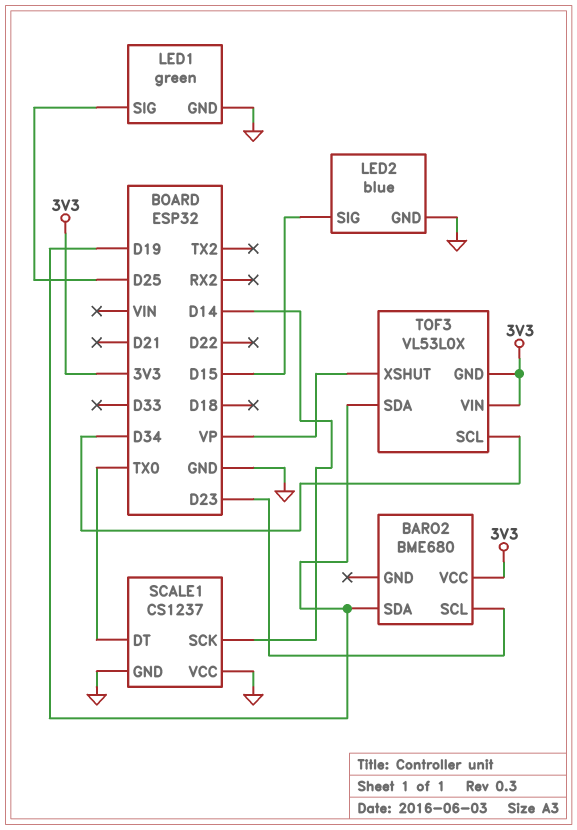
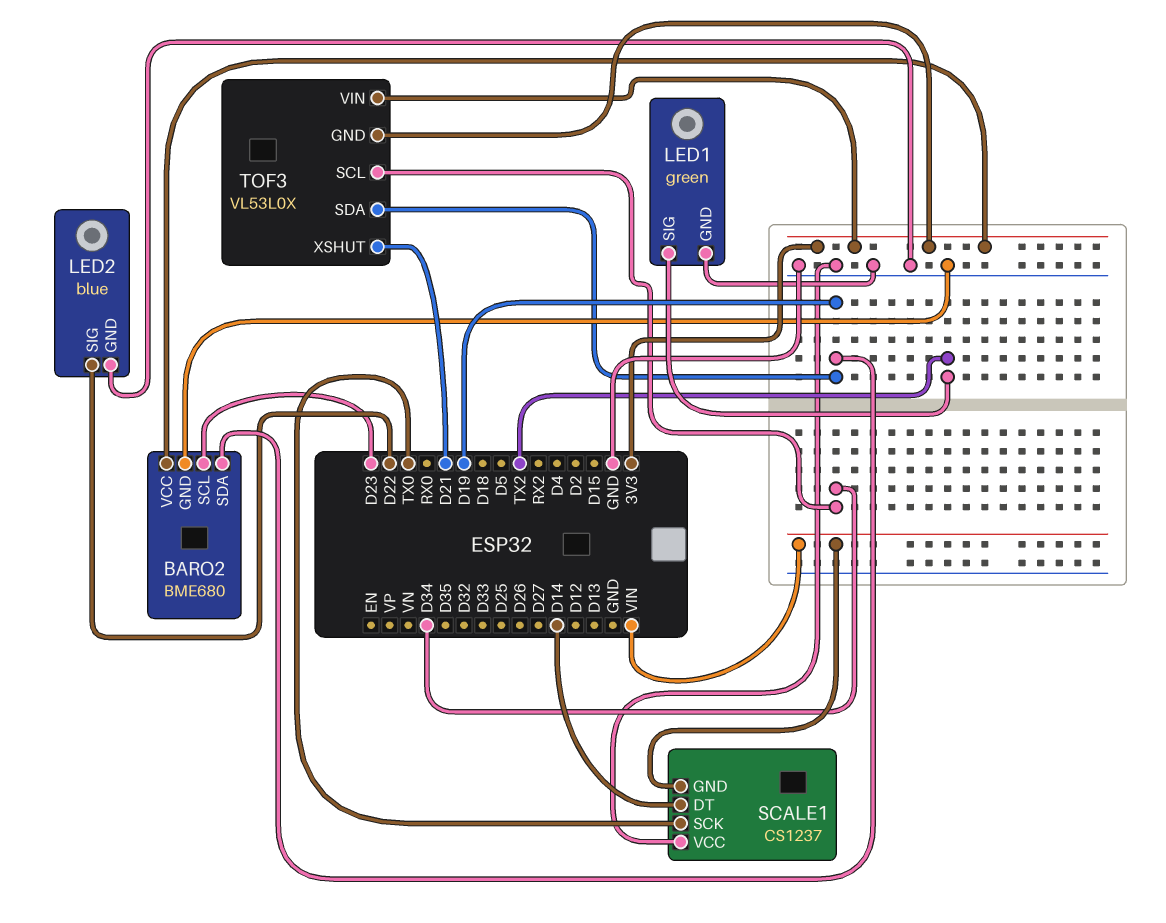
BARO2 pin GND: none -> GND
LED1 pin SIG: D25 -> TX2
LED2 pin SIG: D15 -> D22
SCALE1 pin DT: TX0 -> D14
SCALE1 pin GND: GND -> VIN
SCALE1 pin SCK: D14 -> TX0
TOF3 pin XSHUT: VP -> D21

